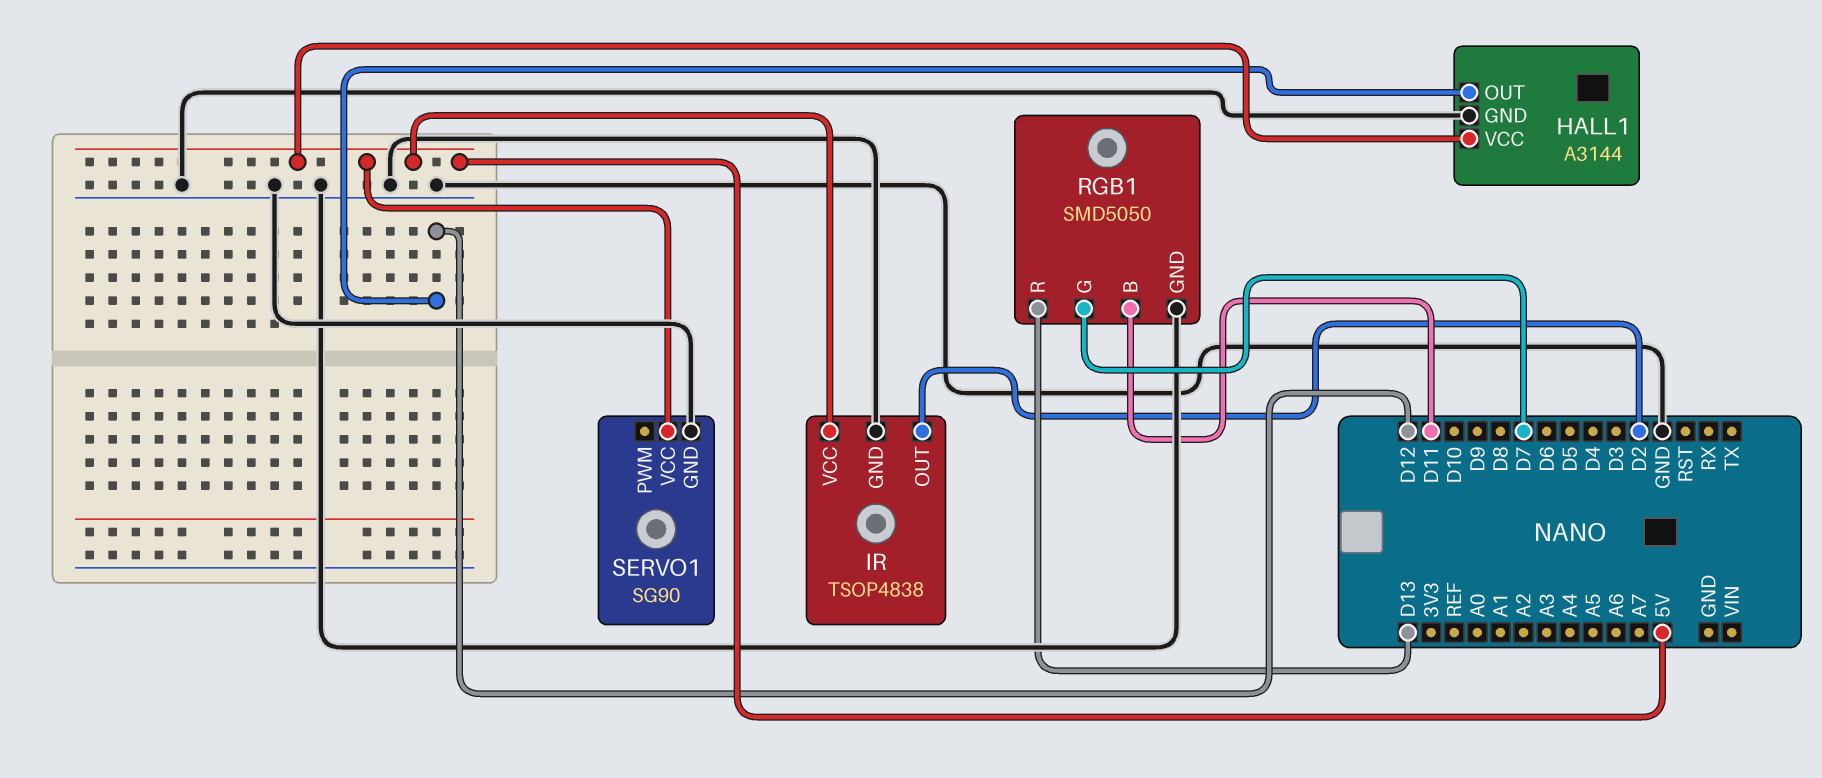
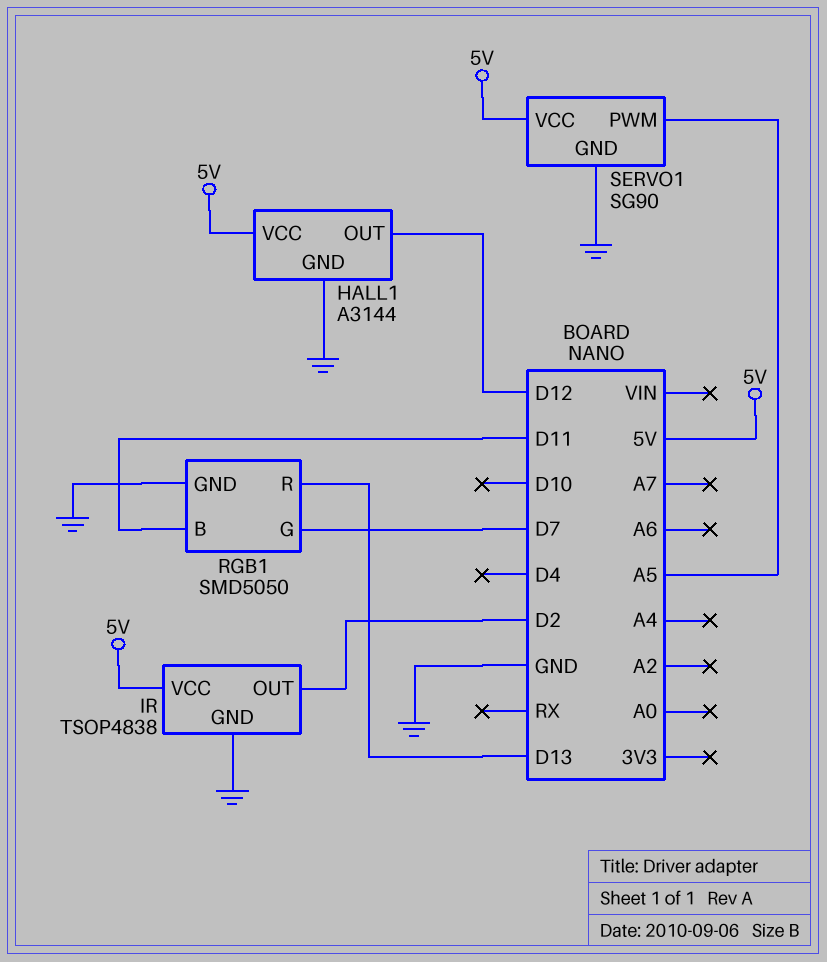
SERVO1 pin PWM: none -> A5

